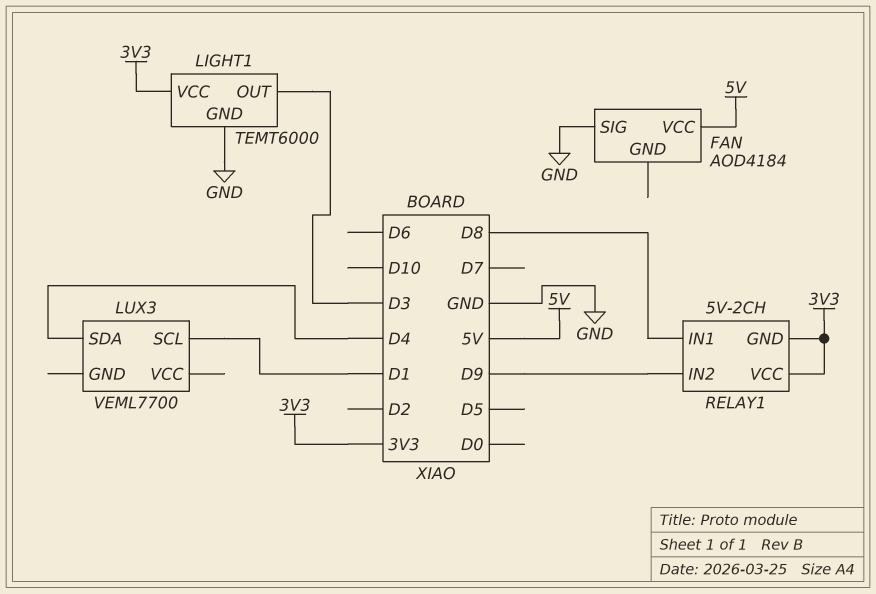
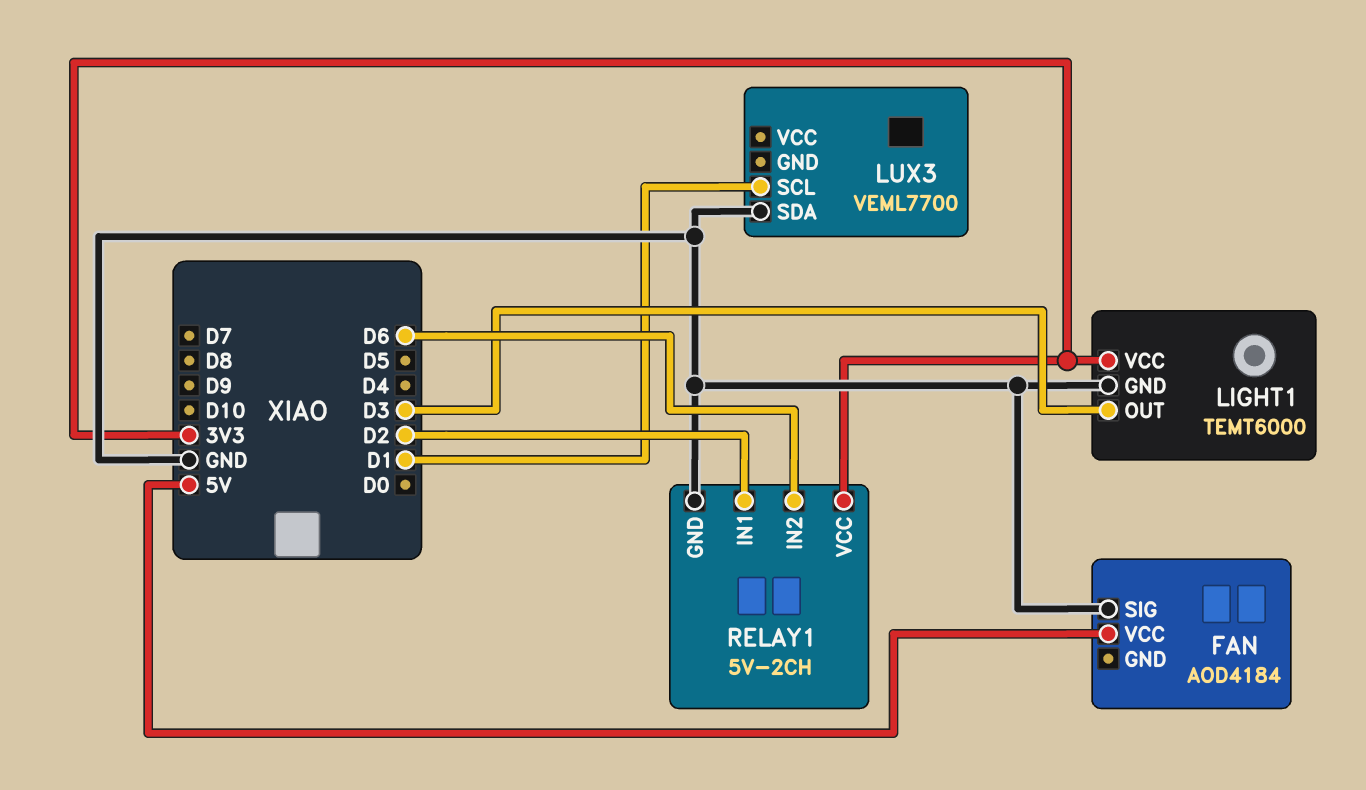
LUX3 pin SDA: D4 -> GND
RELAY1 pin GND: 3V3 -> GND
RELAY1 pin IN1: D8 -> D2
RELAY1 pin IN2: D9 -> D6

